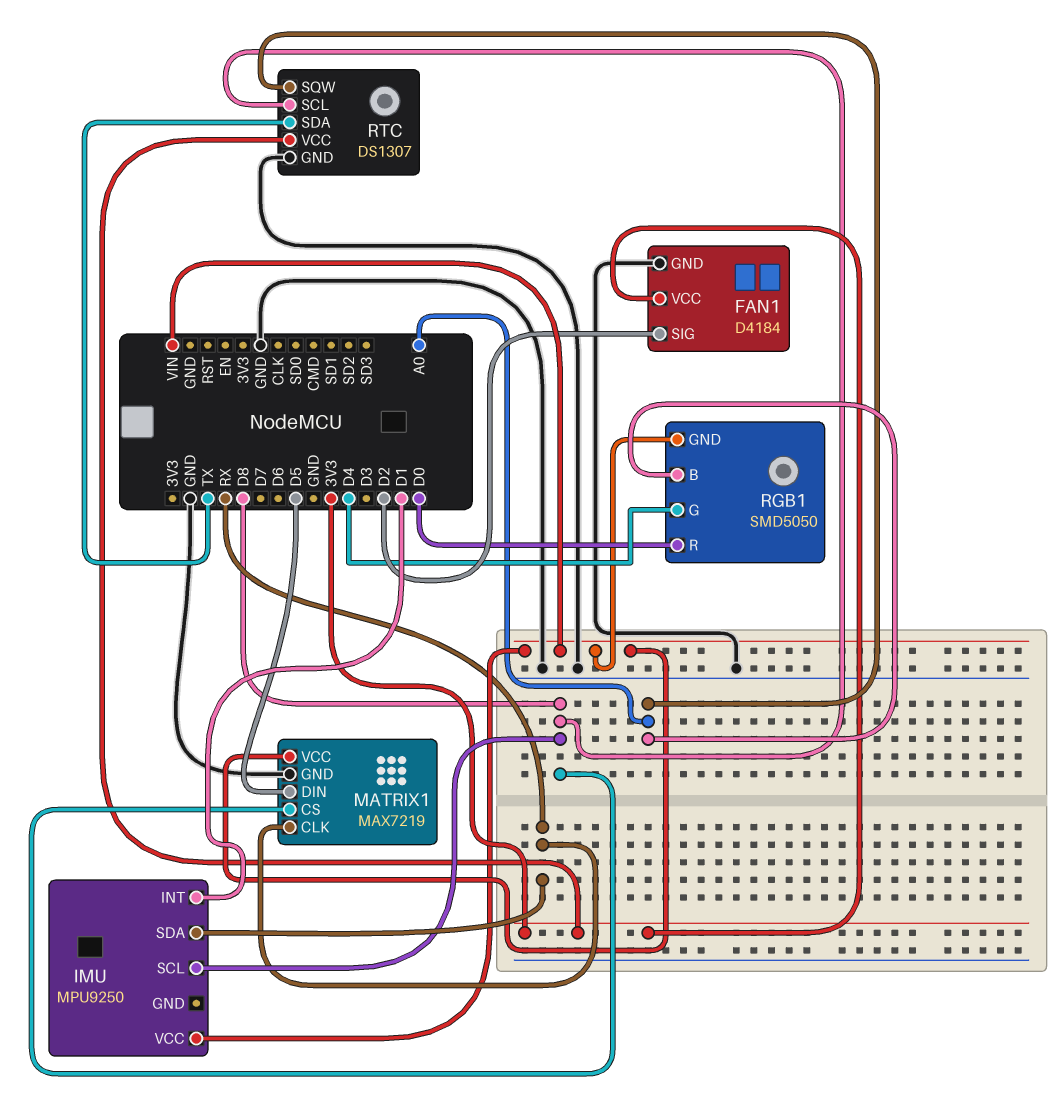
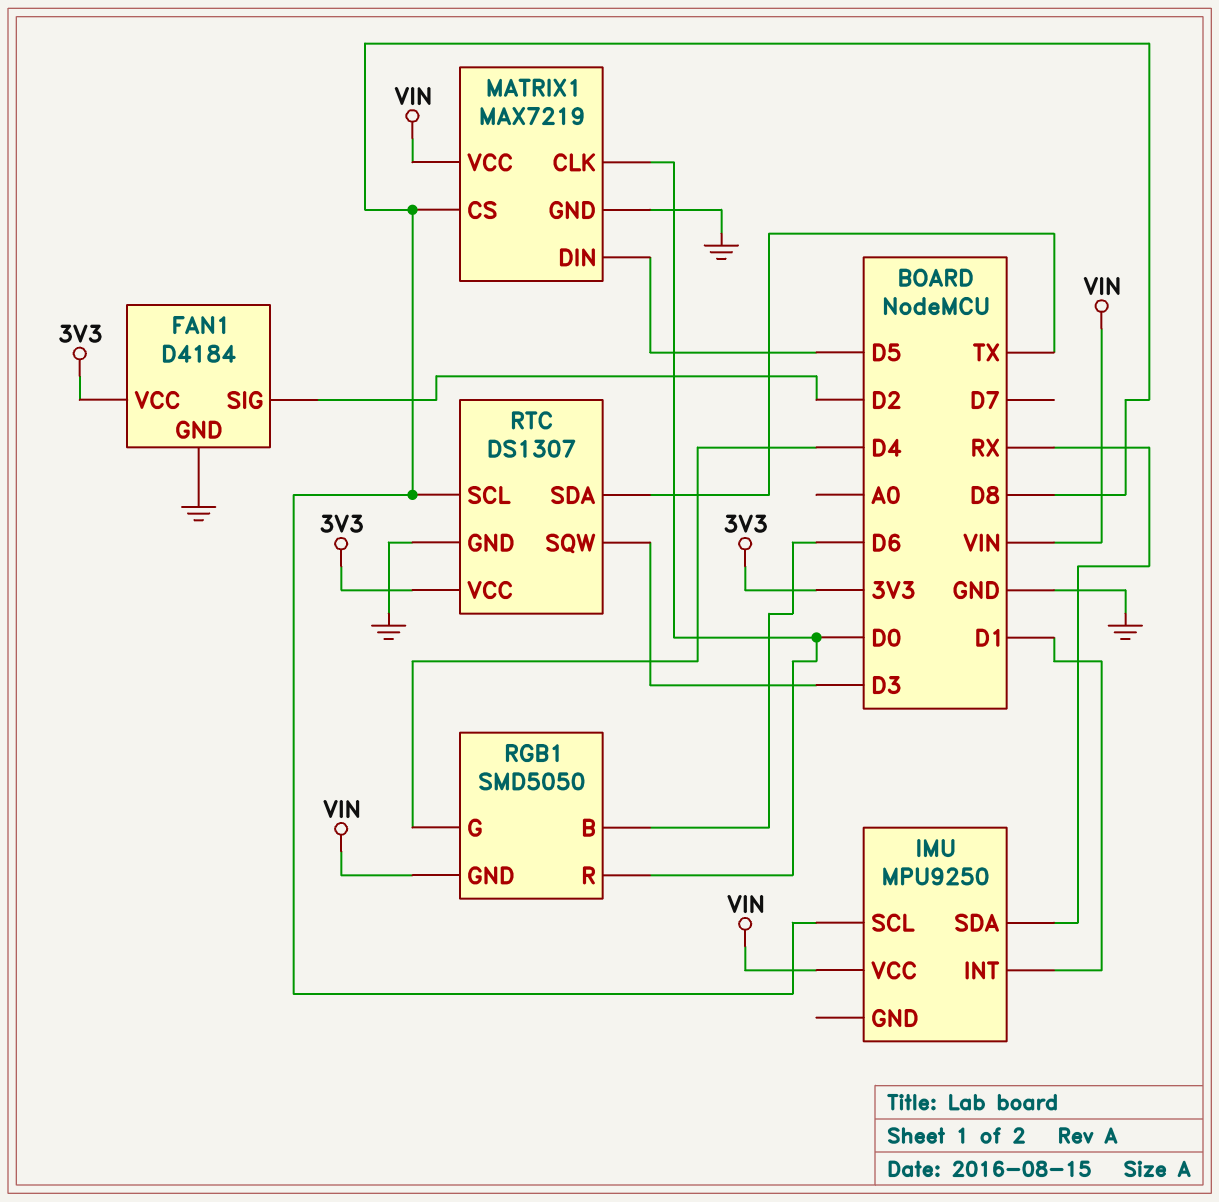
MATRIX1 pin CLK: RX -> D0
RGB1 pin B: A0 -> D6
RTC pin SQW: A0 -> D3

